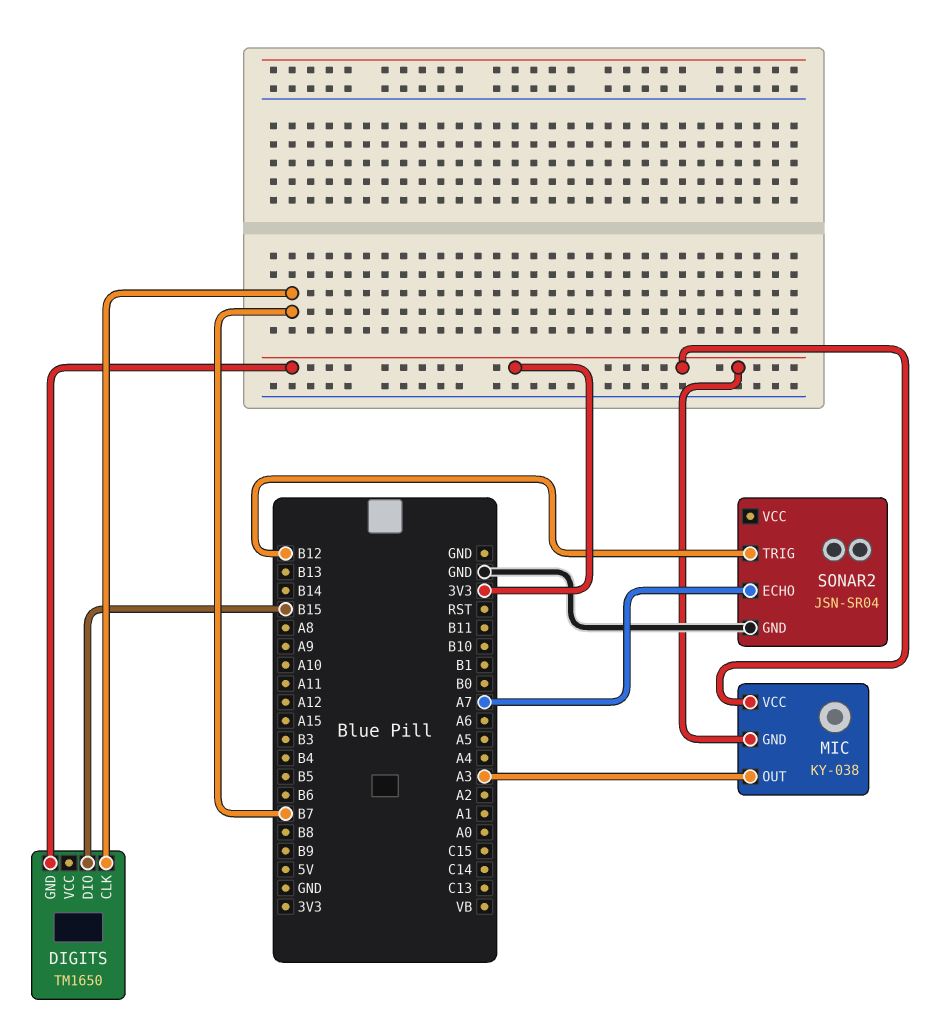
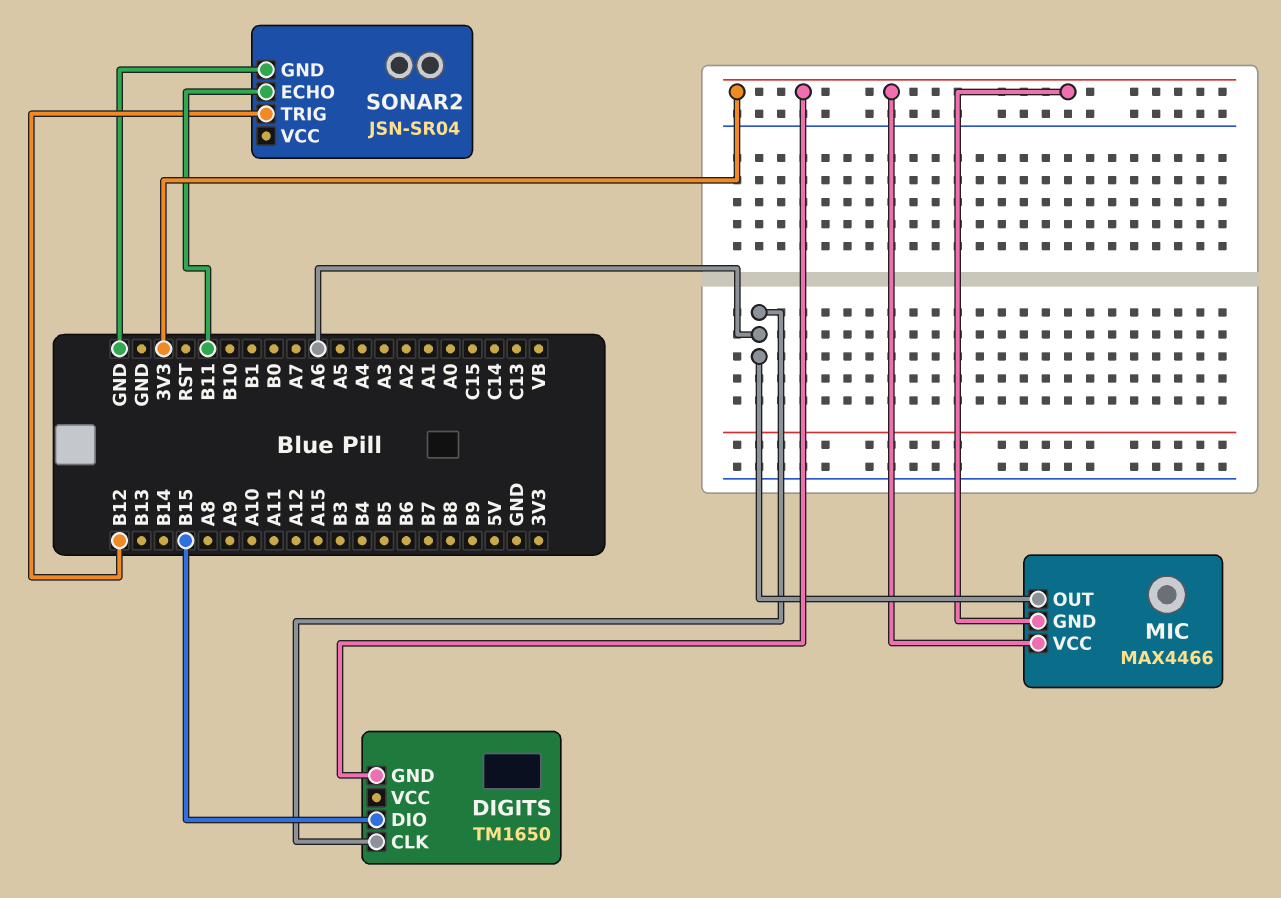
DIGITS pin CLK: B7 -> A6
MIC: KY-038 -> MAX4466
MIC pin OUT: A3 -> A6
SONAR2 pin ECHO: A7 -> B11

